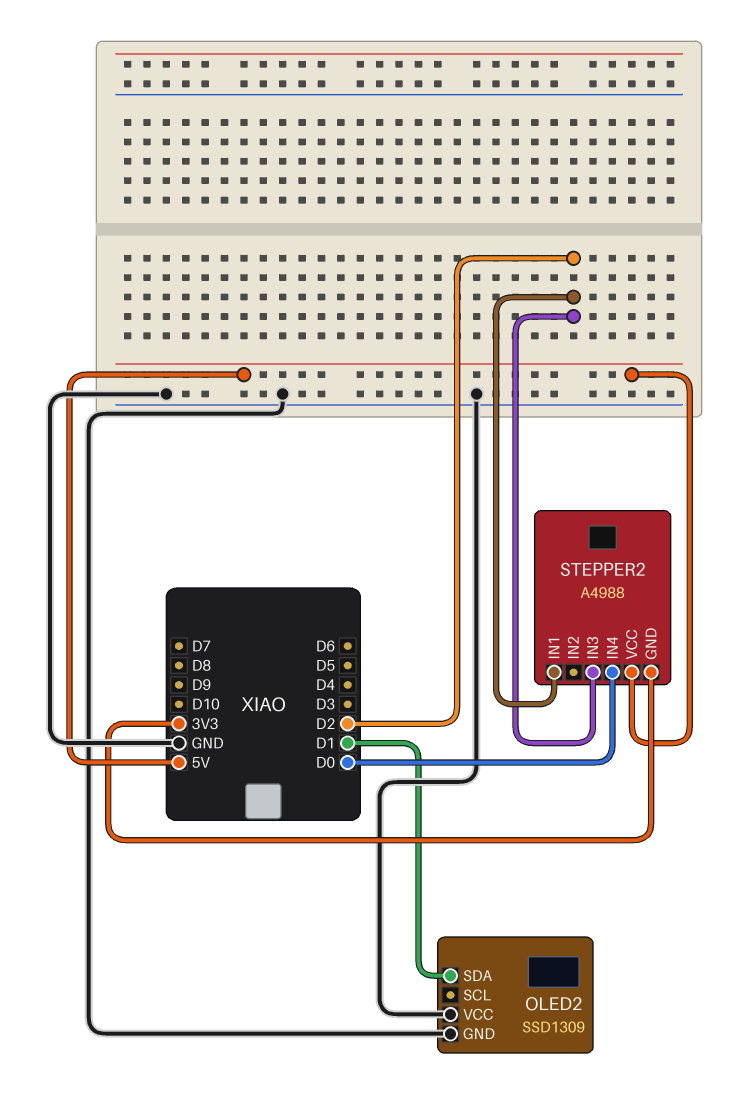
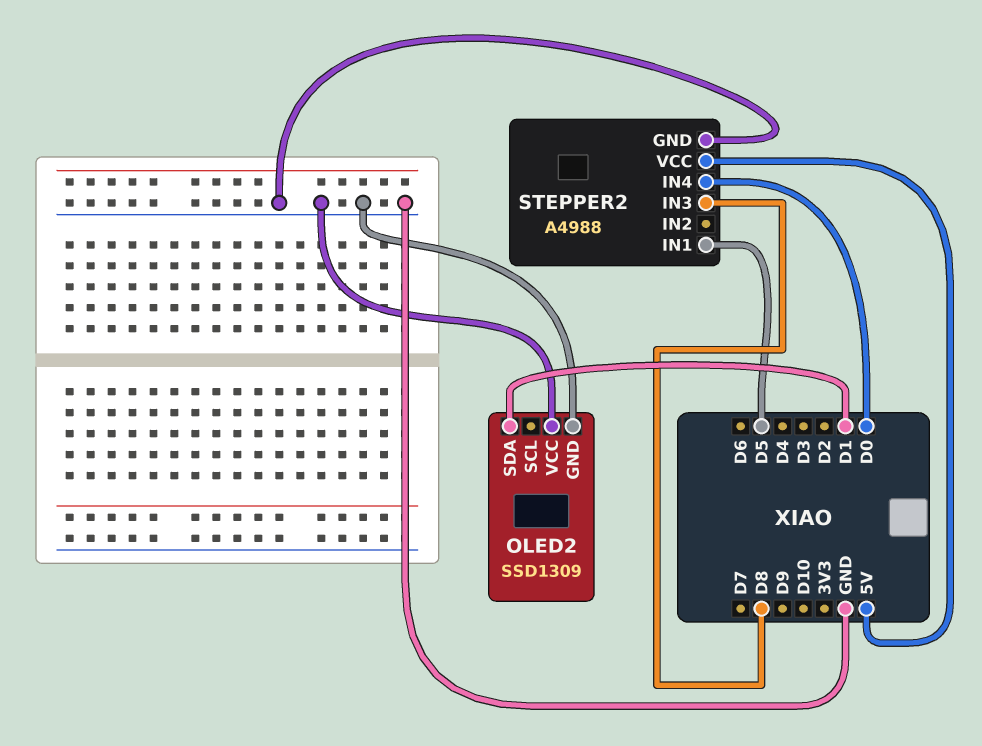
STEPPER2 pin GND: 3V3 -> GND
STEPPER2 pin IN1: D2 -> D5
STEPPER2 pin IN3: D2 -> D8

